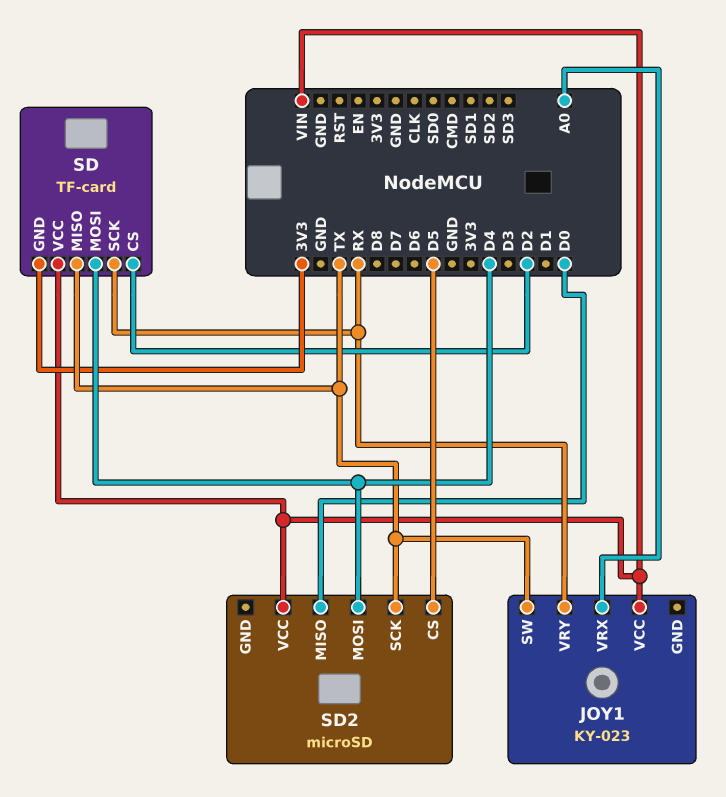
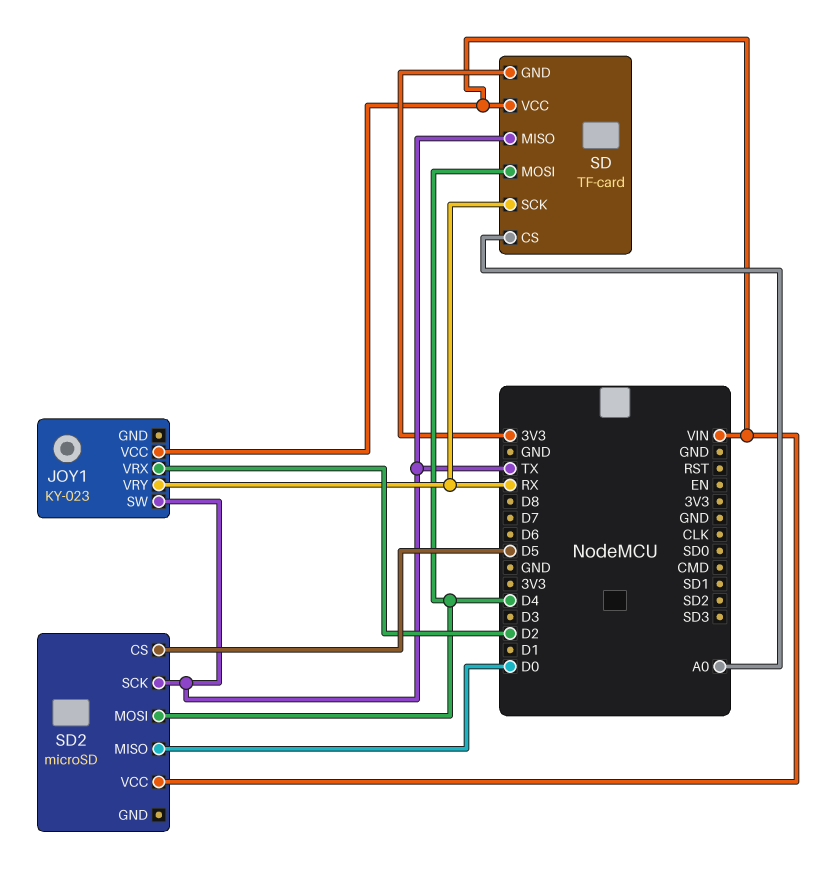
JOY1 pin VRX: A0 -> D2
SD pin CS: D2 -> A0

